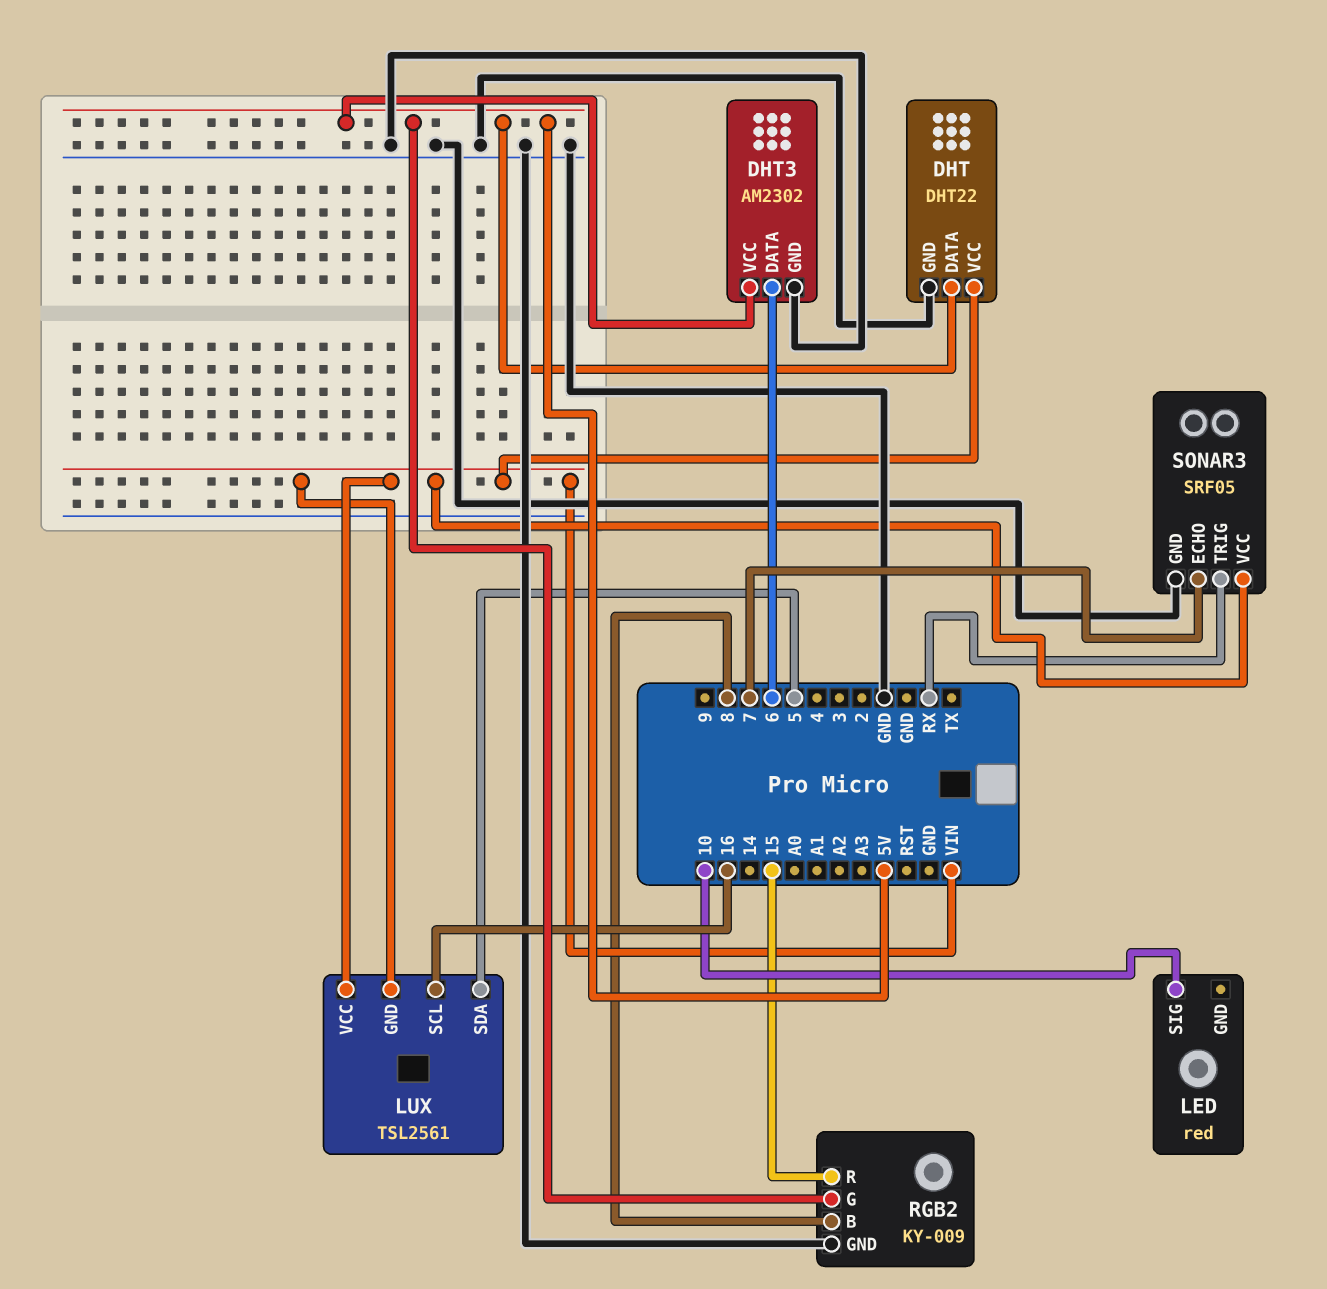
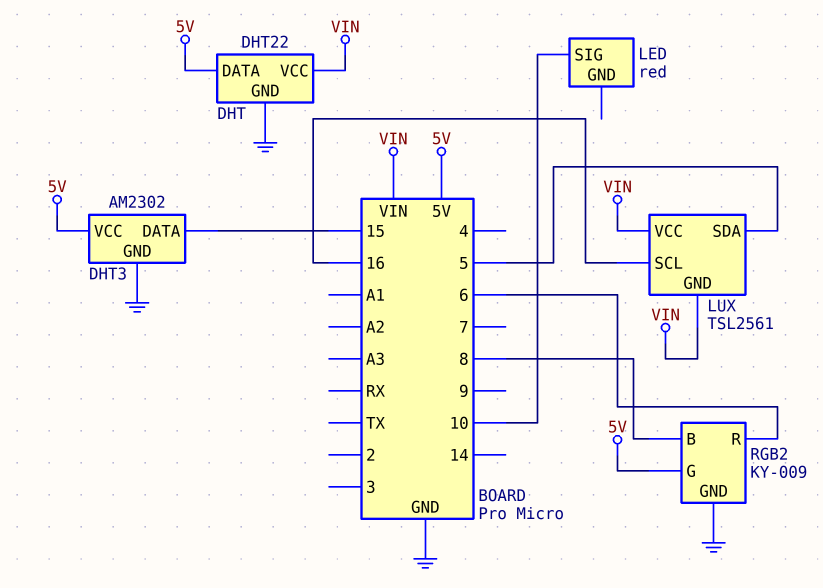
DHT3 pin DATA: 6 -> 15
RGB2 pin R: 15 -> 6
SONAR3: SRF05 -> none
SONAR3 pin ECHO: 7 -> none
SONAR3 pin GND: GND -> none
SONAR3 pin TRIG: RX -> none
SONAR3 pin VCC: VIN -> none

